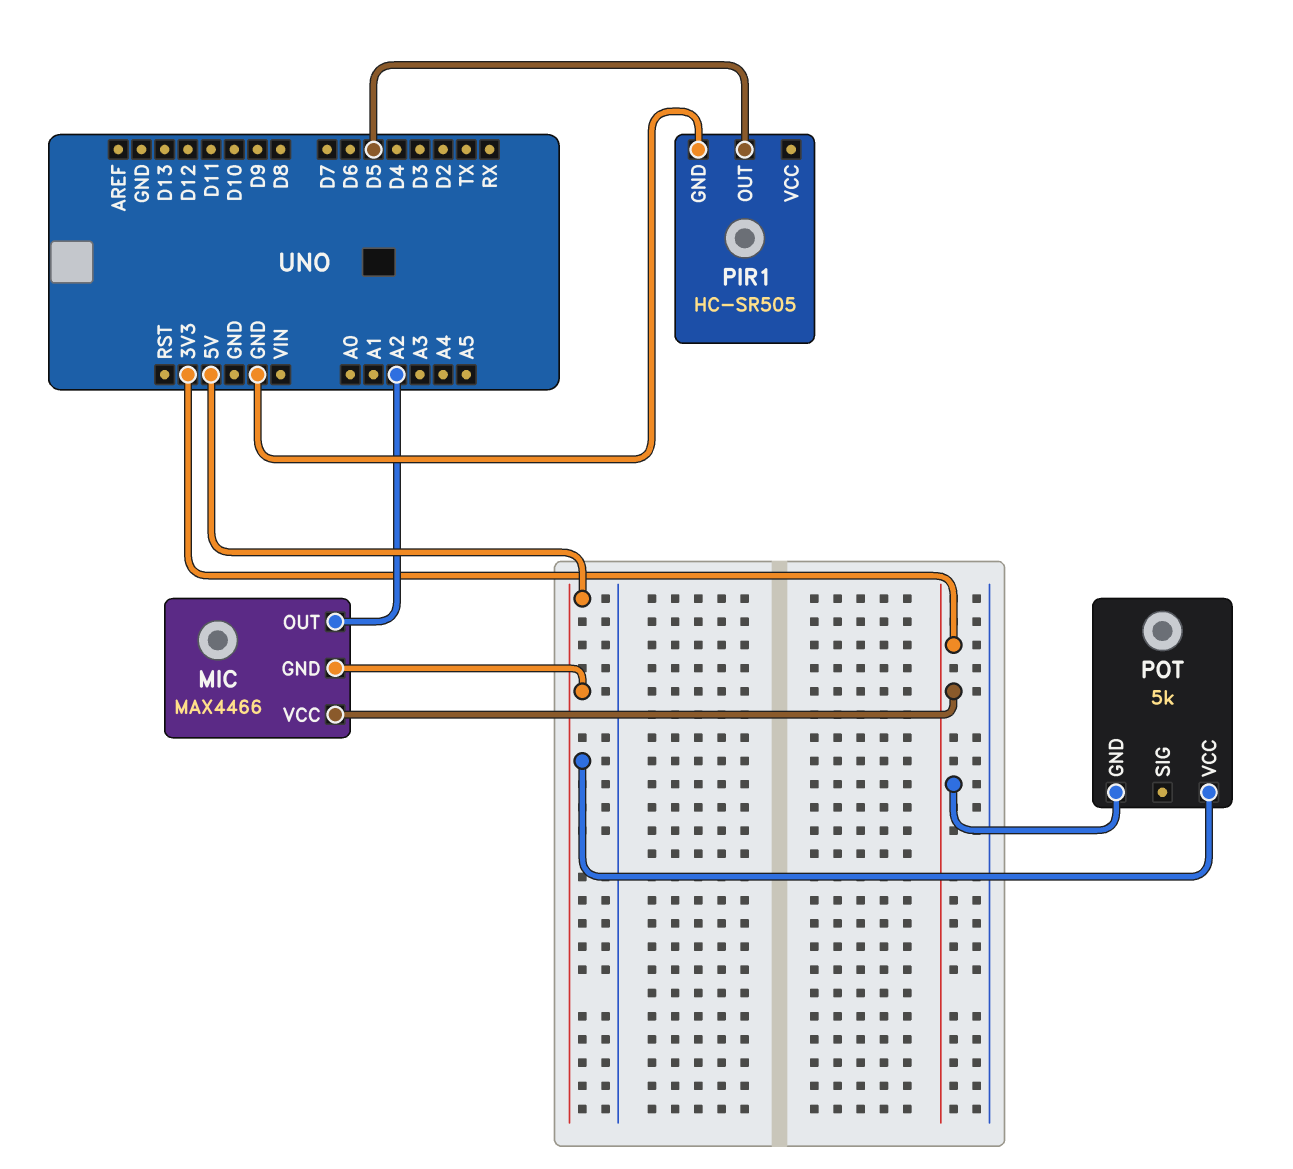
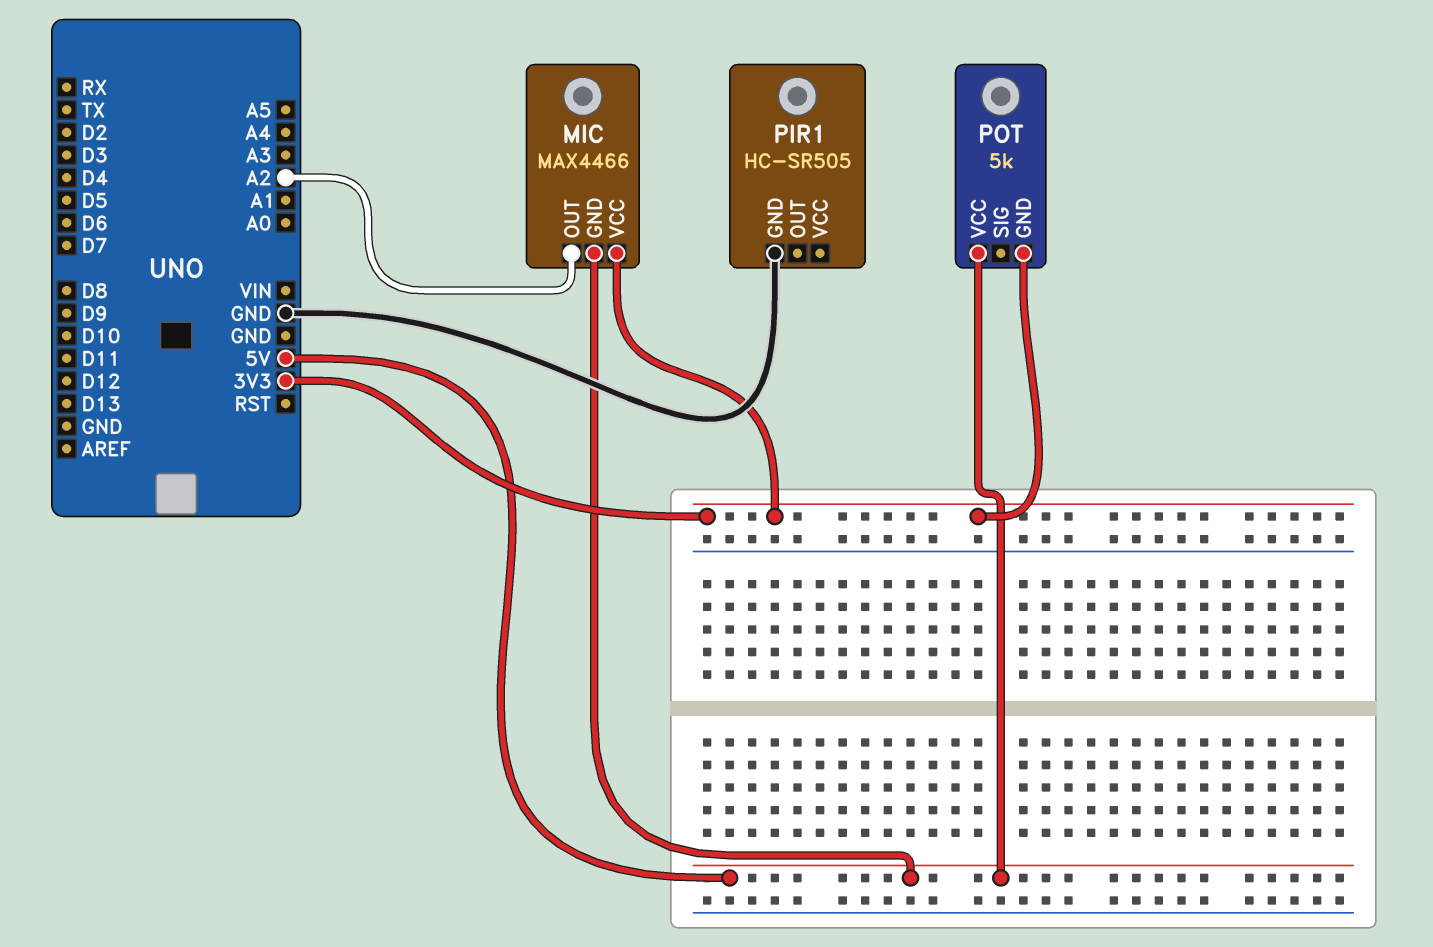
PIR1 pin OUT: D5 -> none

